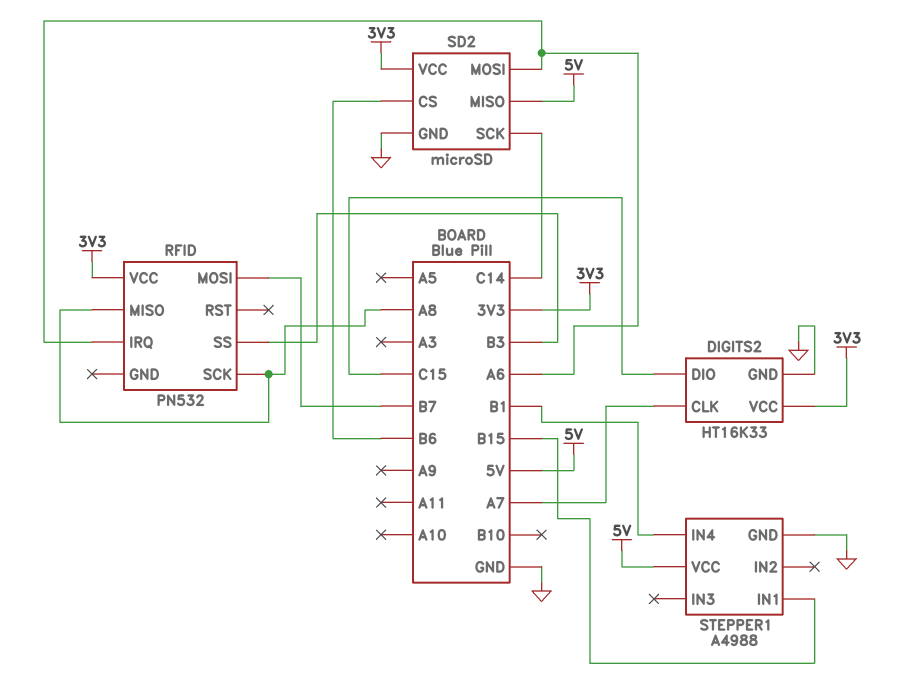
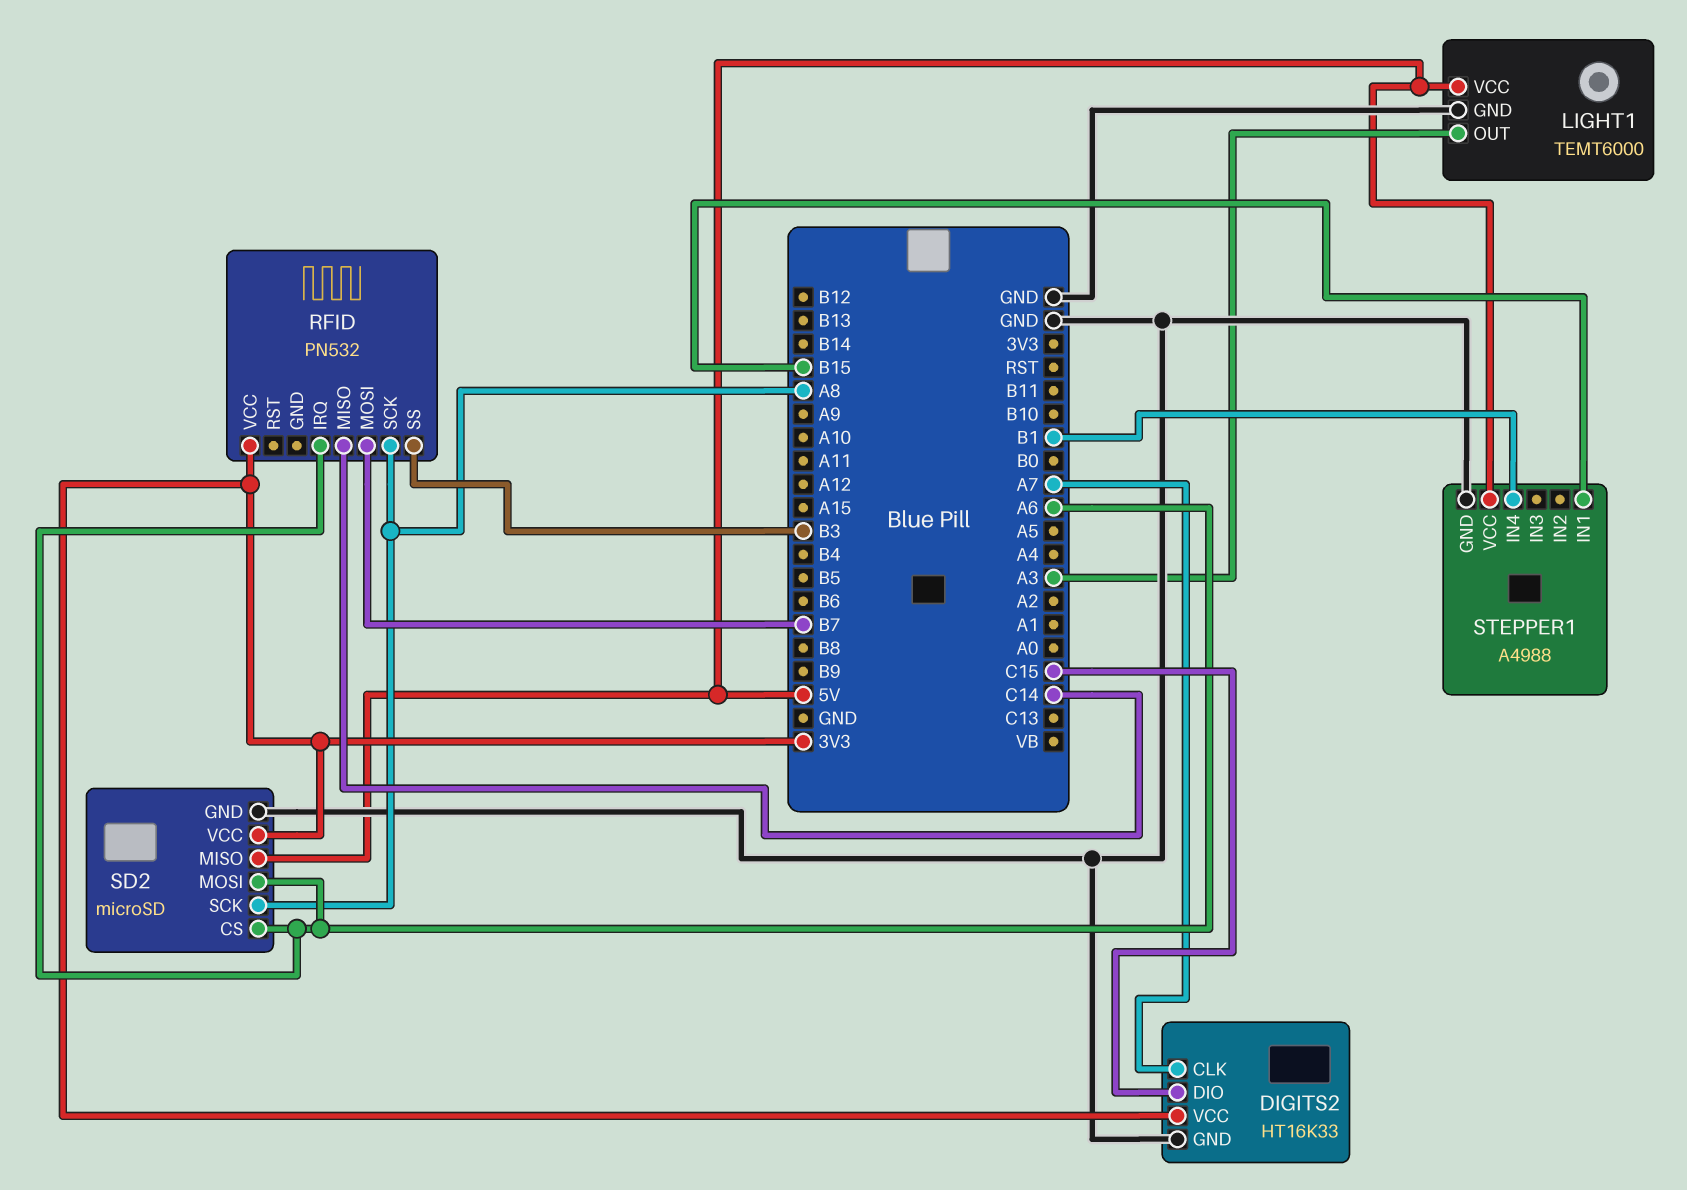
LIGHT1: none -> TEMT6000
LIGHT1 pin GND: none -> GND
LIGHT1 pin OUT: none -> A3
LIGHT1 pin VCC: none -> 5V
RFID pin MISO: A8 -> C14
SD2 pin CS: B6 -> A6
SD2 pin SCK: C14 -> A8

